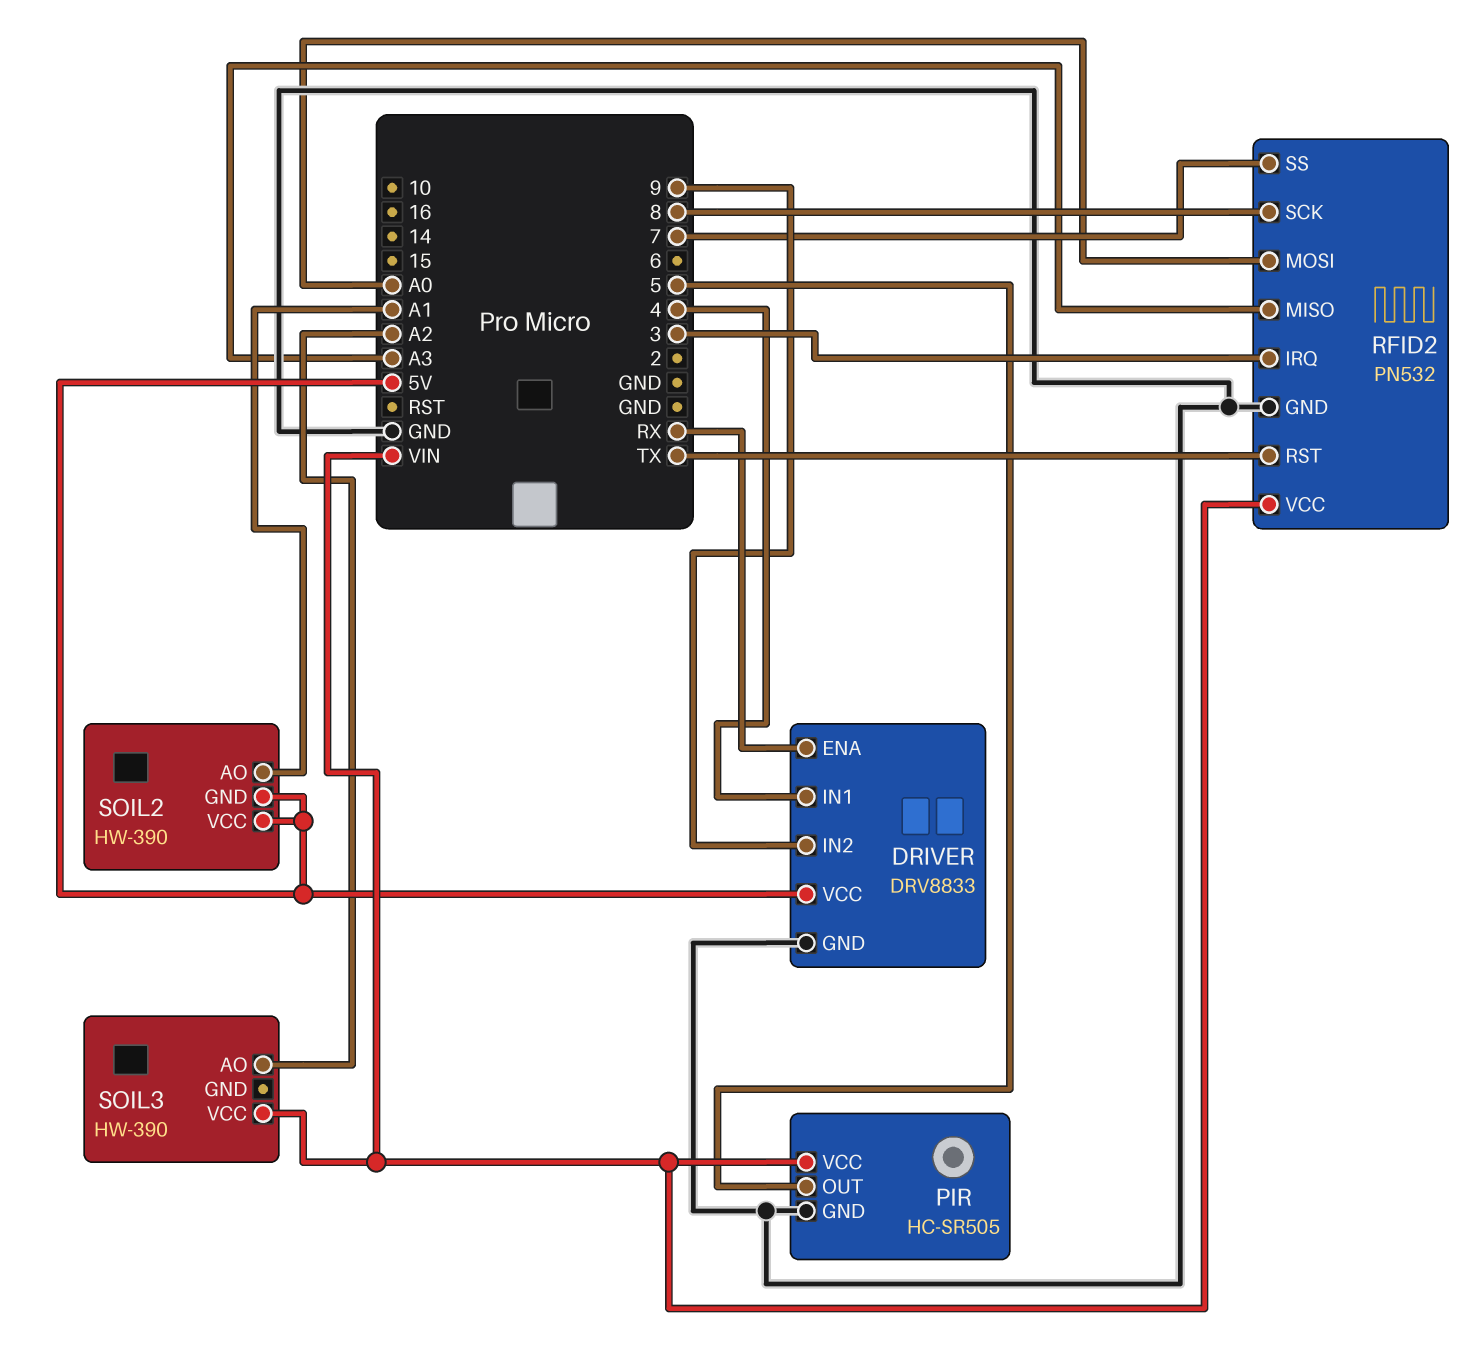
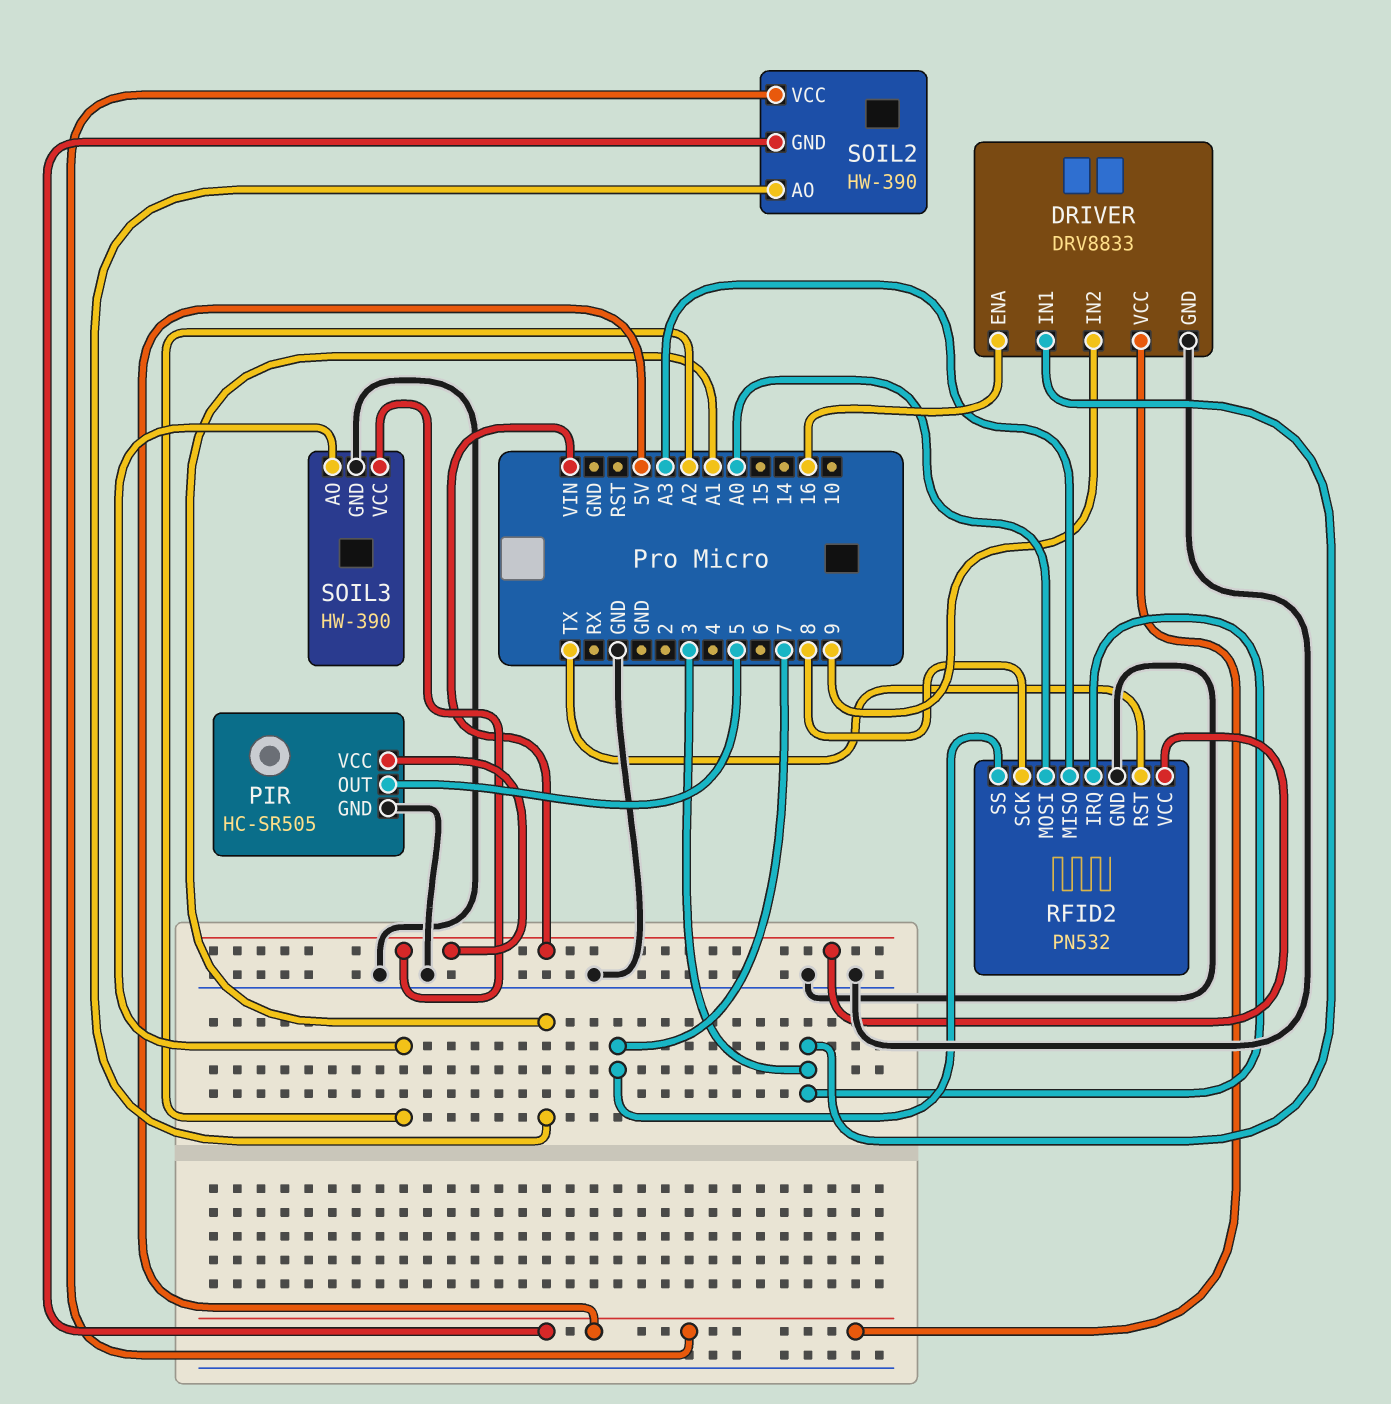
DRIVER pin ENA: RX -> 16
DRIVER pin IN1: 4 -> 3
SOIL3 pin GND: none -> GND

